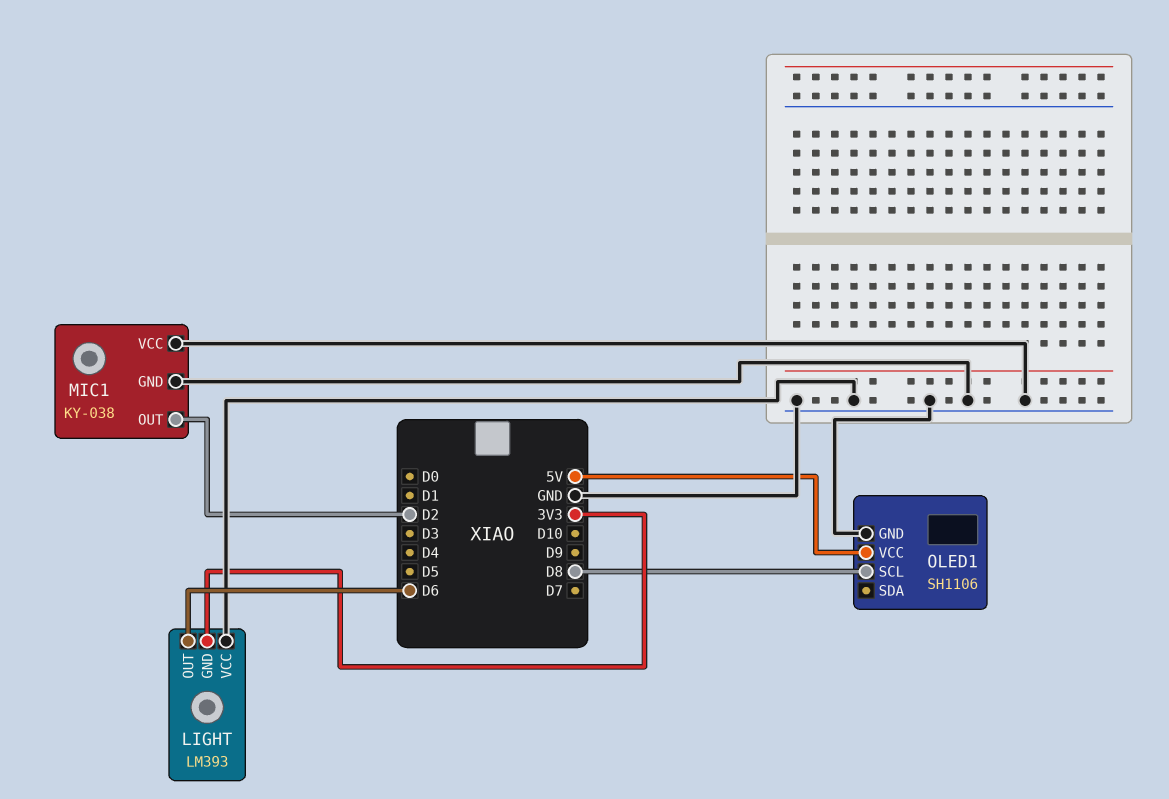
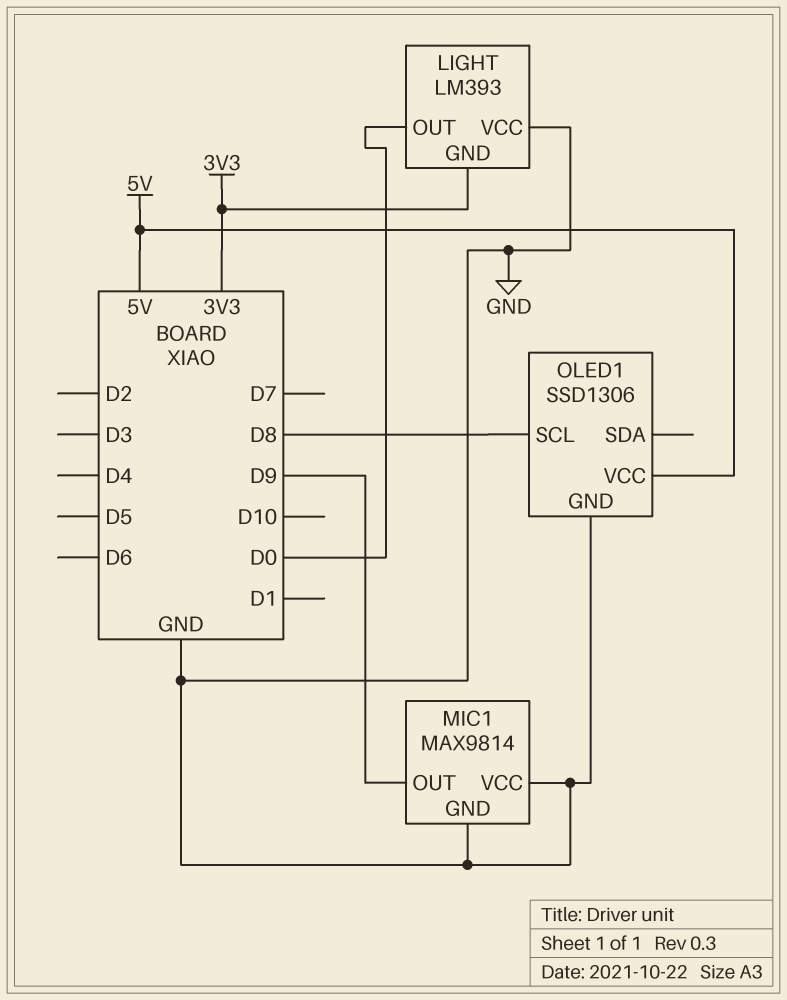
LIGHT pin OUT: D6 -> D0
MIC1: KY-038 -> MAX9814
MIC1 pin OUT: D2 -> D9
OLED1: SH1106 -> SSD1306

